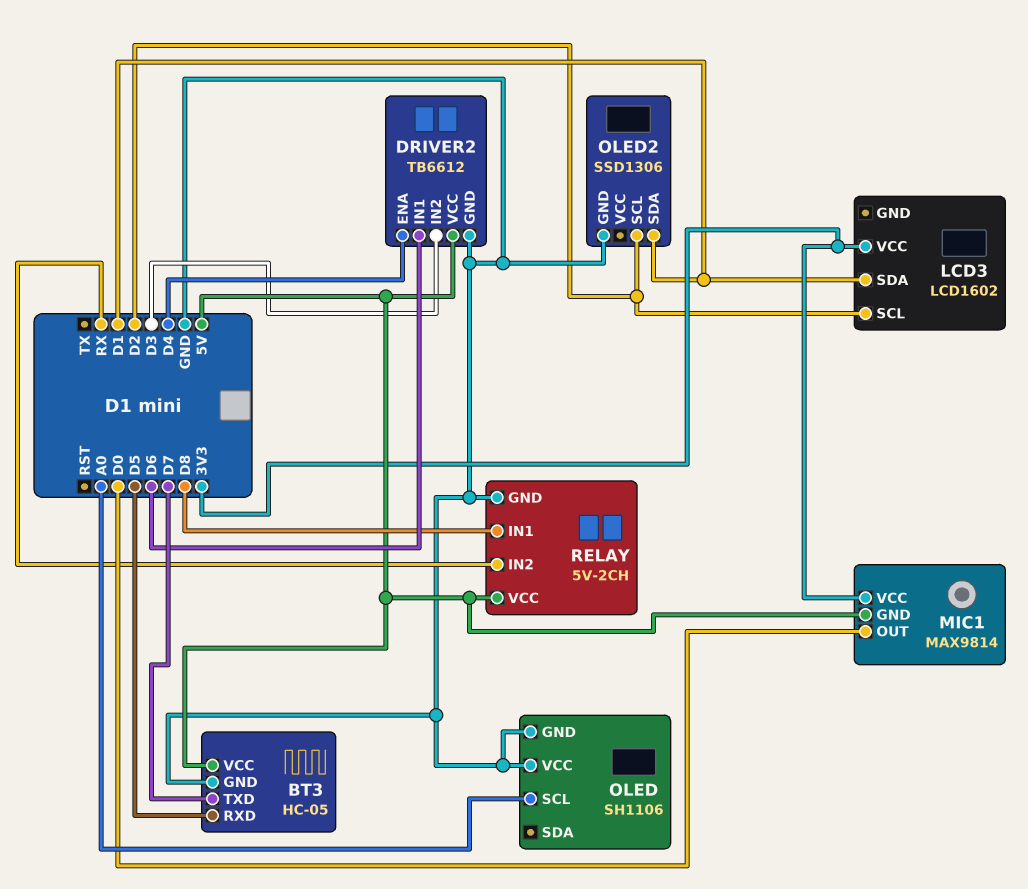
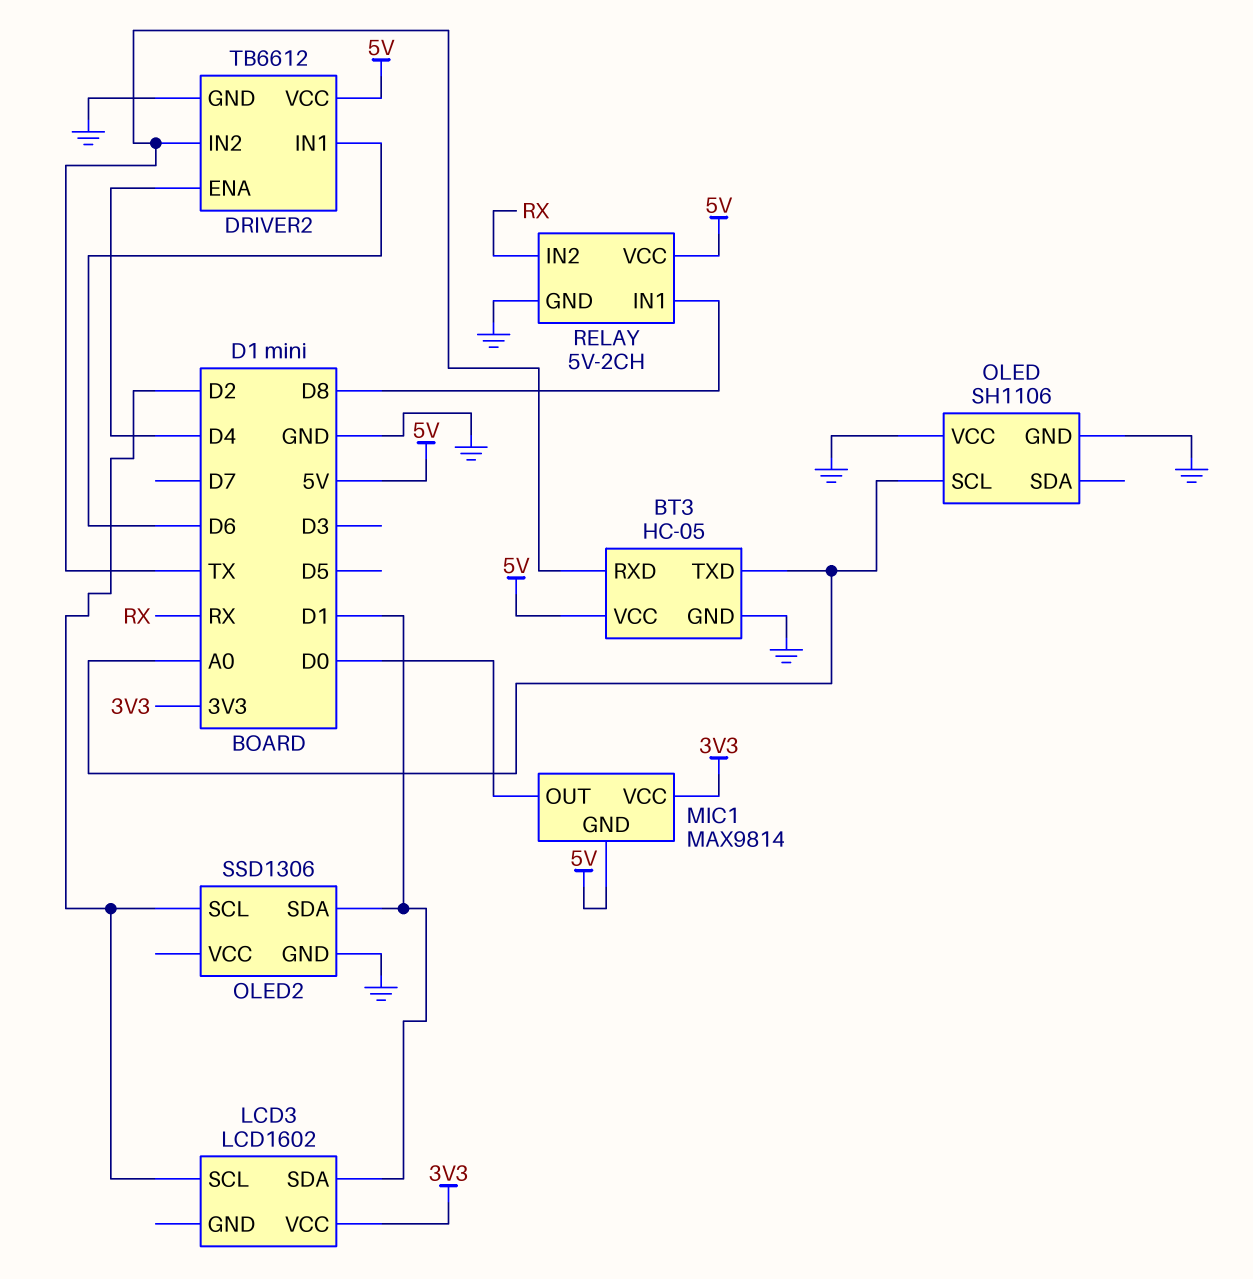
BT3 pin RXD: D5 -> TX
BT3 pin TXD: D7 -> A0
DRIVER2 pin IN2: D3 -> TX

